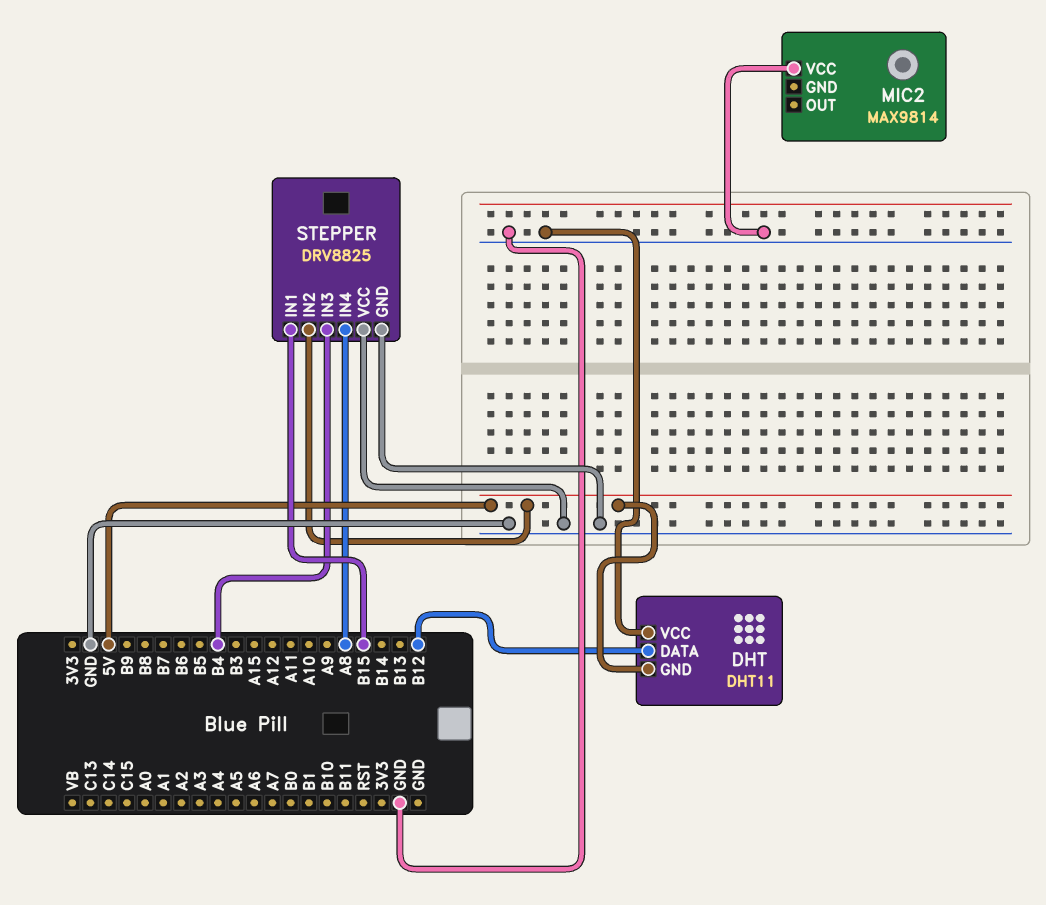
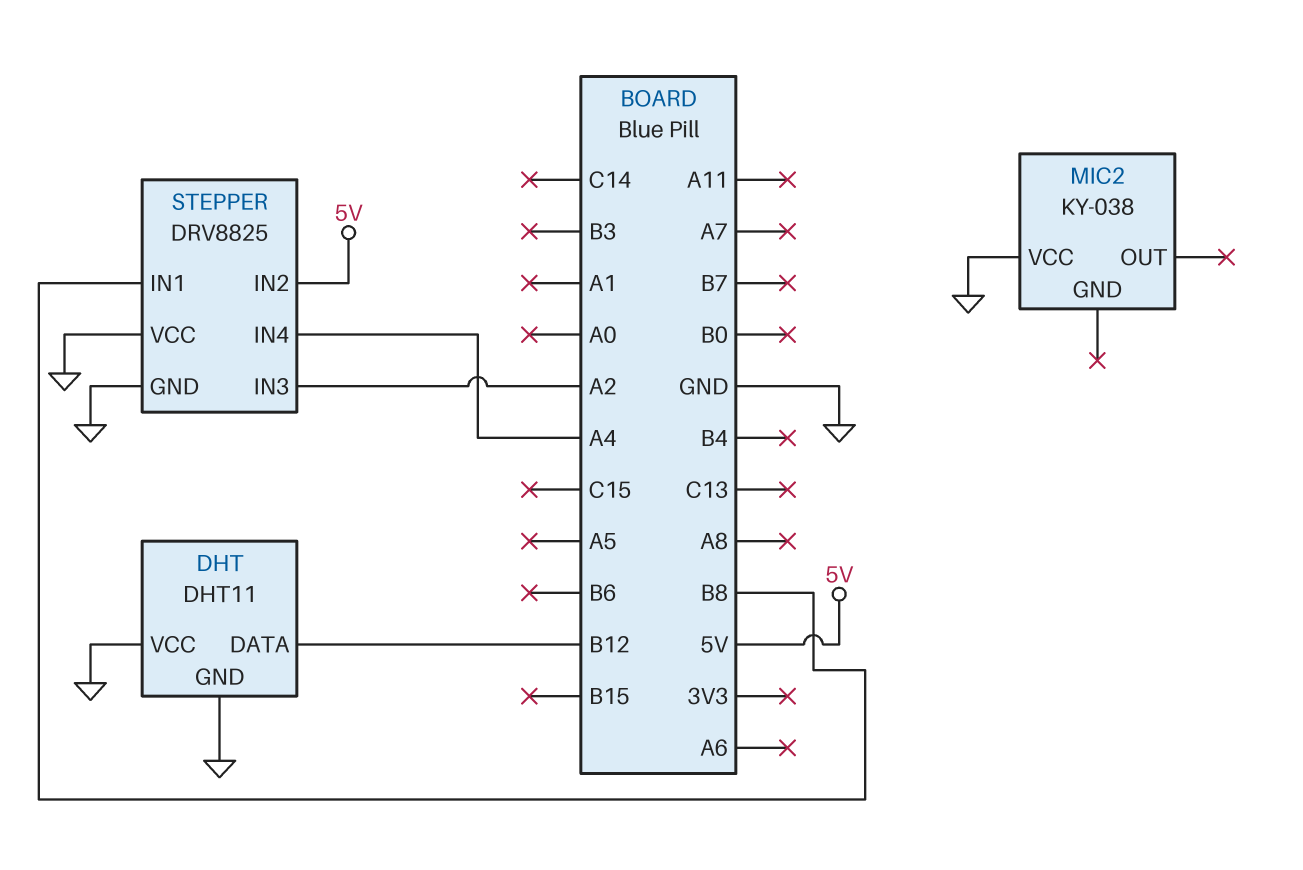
DHT pin GND: 5V -> GND
MIC2: MAX9814 -> KY-038
STEPPER pin IN1: B15 -> B8
STEPPER pin IN3: B4 -> A2
STEPPER pin IN4: A8 -> A4

